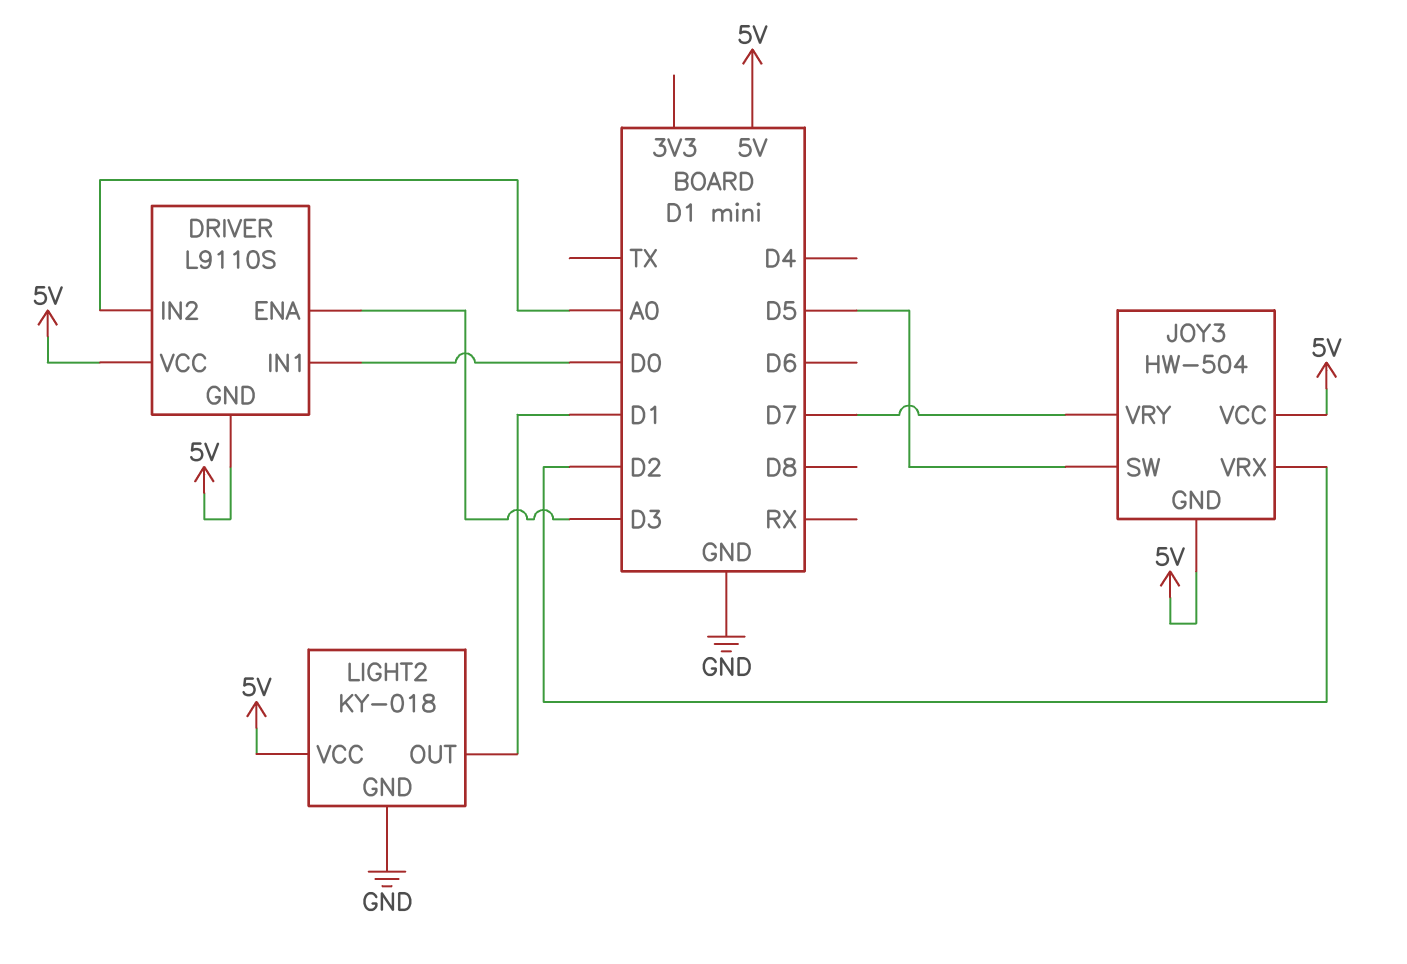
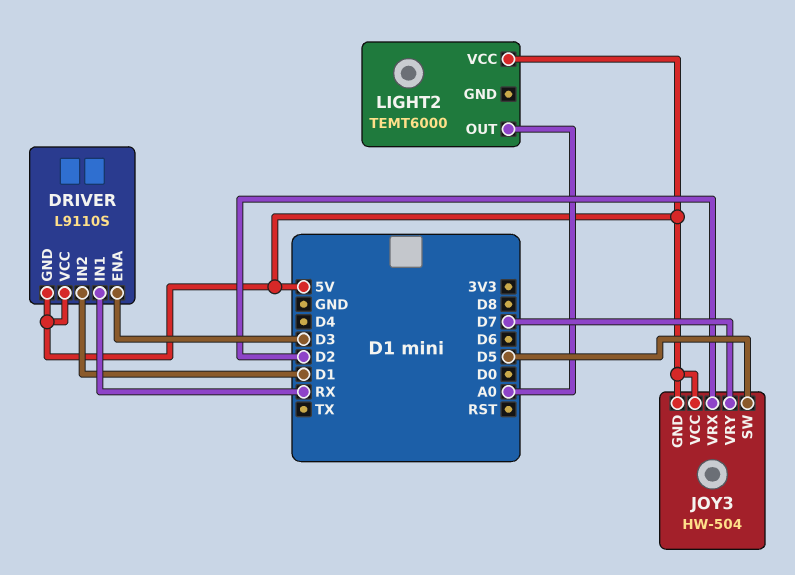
DRIVER pin IN1: D0 -> RX
DRIVER pin IN2: A0 -> D1
LIGHT2: KY-018 -> TEMT6000
LIGHT2 pin GND: GND -> none
LIGHT2 pin OUT: D1 -> A0

